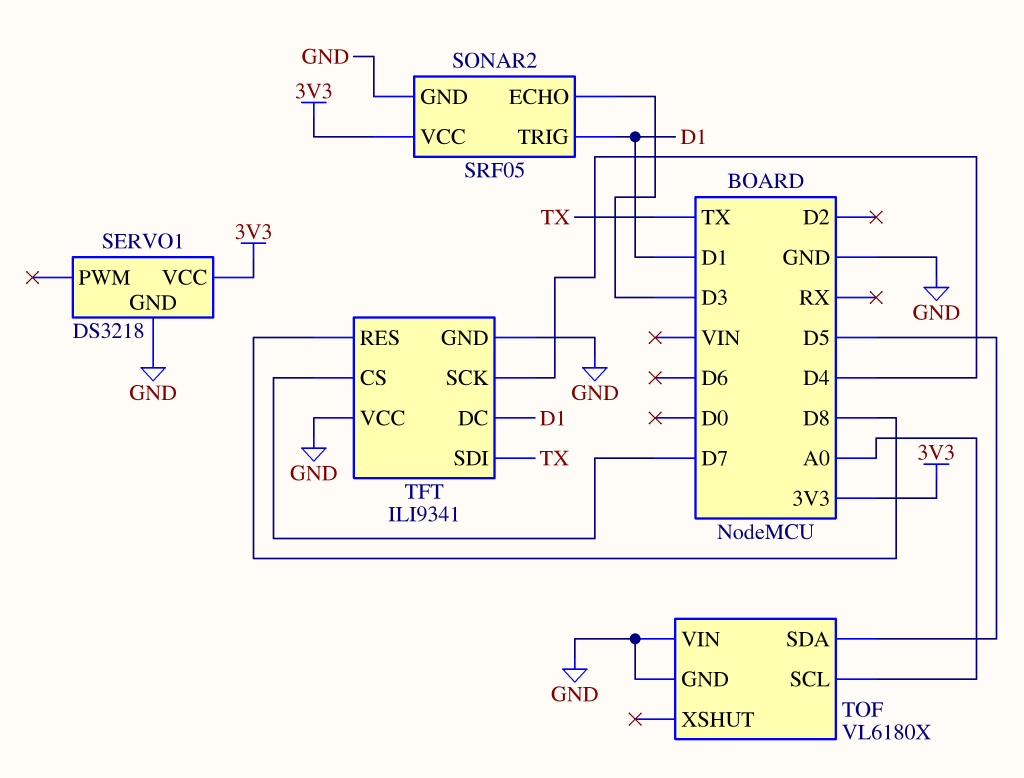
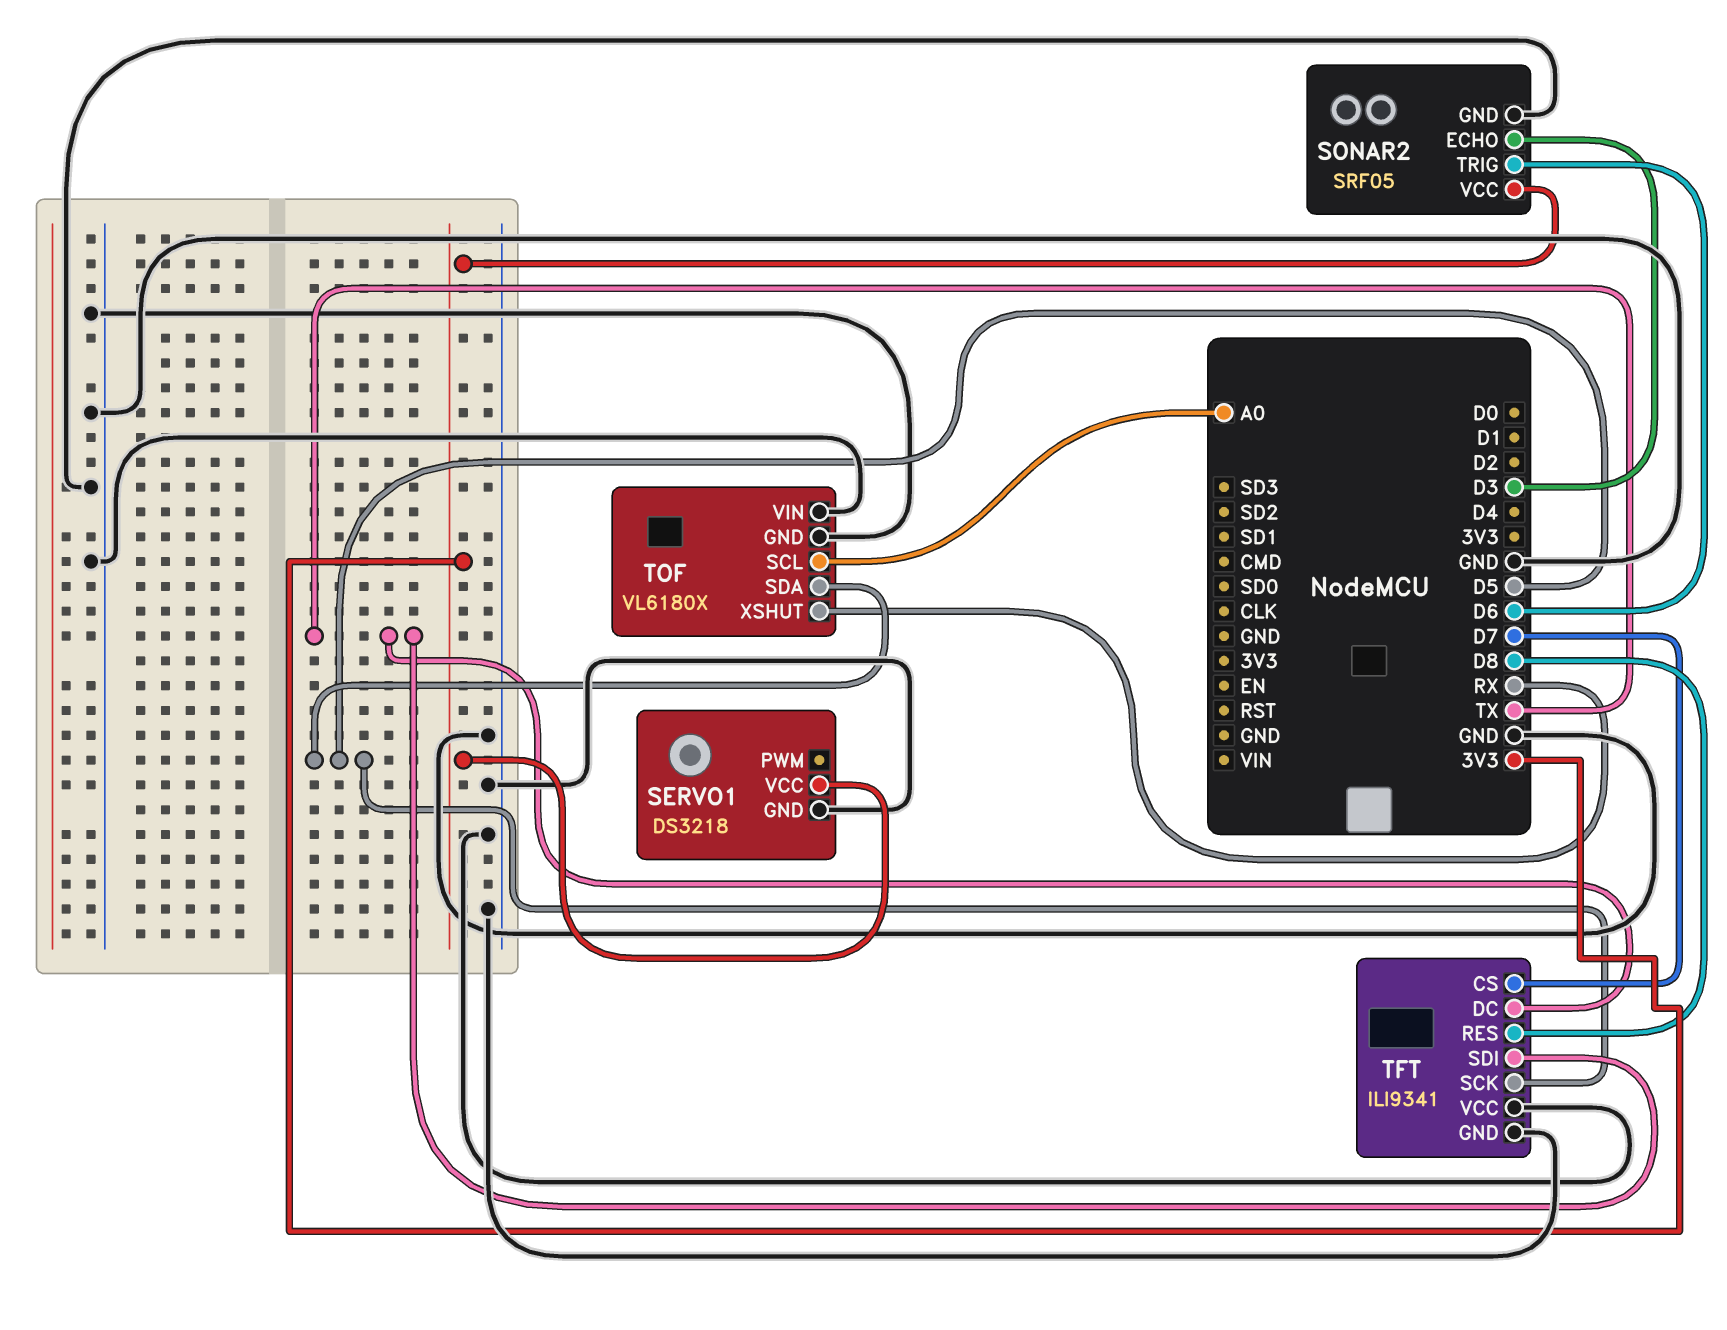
SONAR2 pin TRIG: D1 -> D6
TFT pin DC: D1 -> TX
TFT pin SCK: D4 -> D5
TOF pin XSHUT: none -> RX

